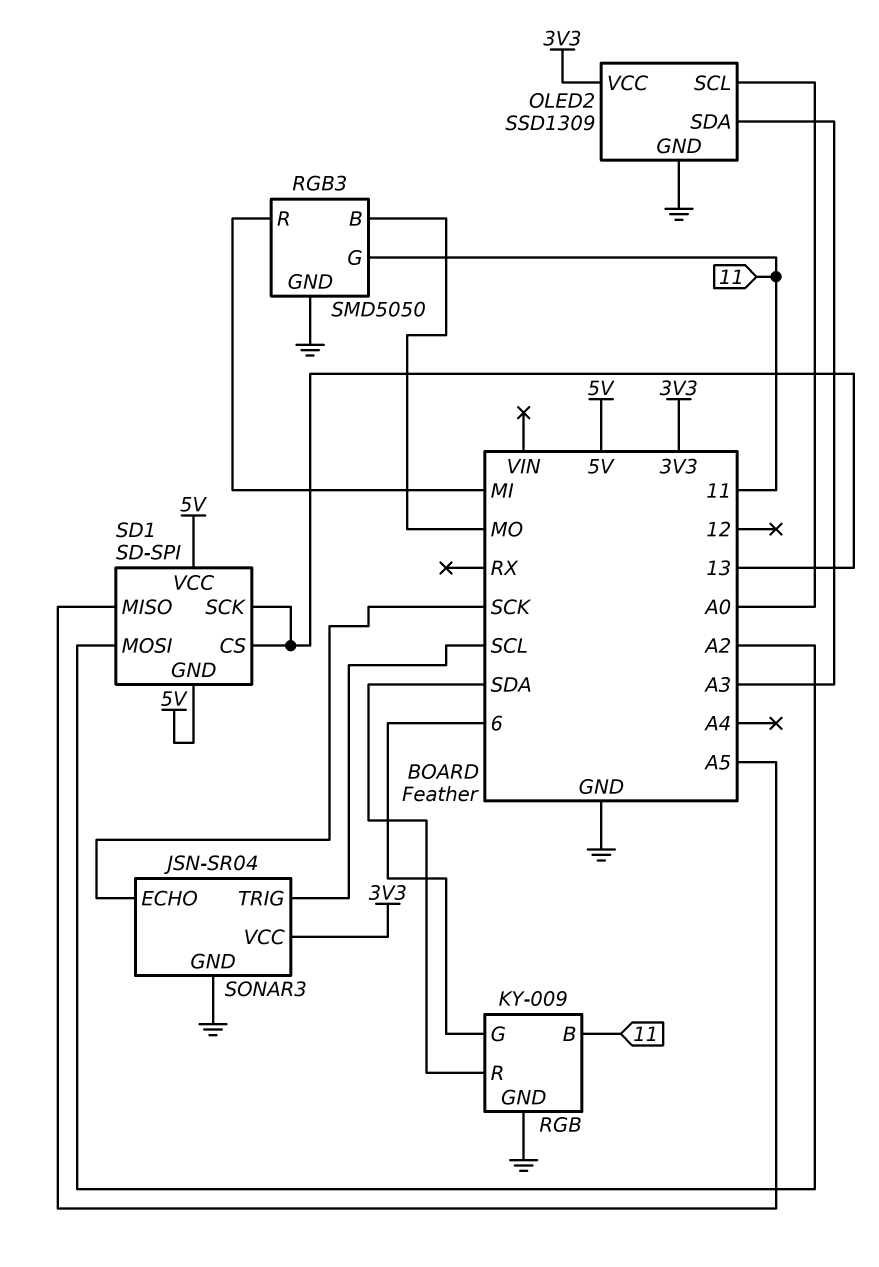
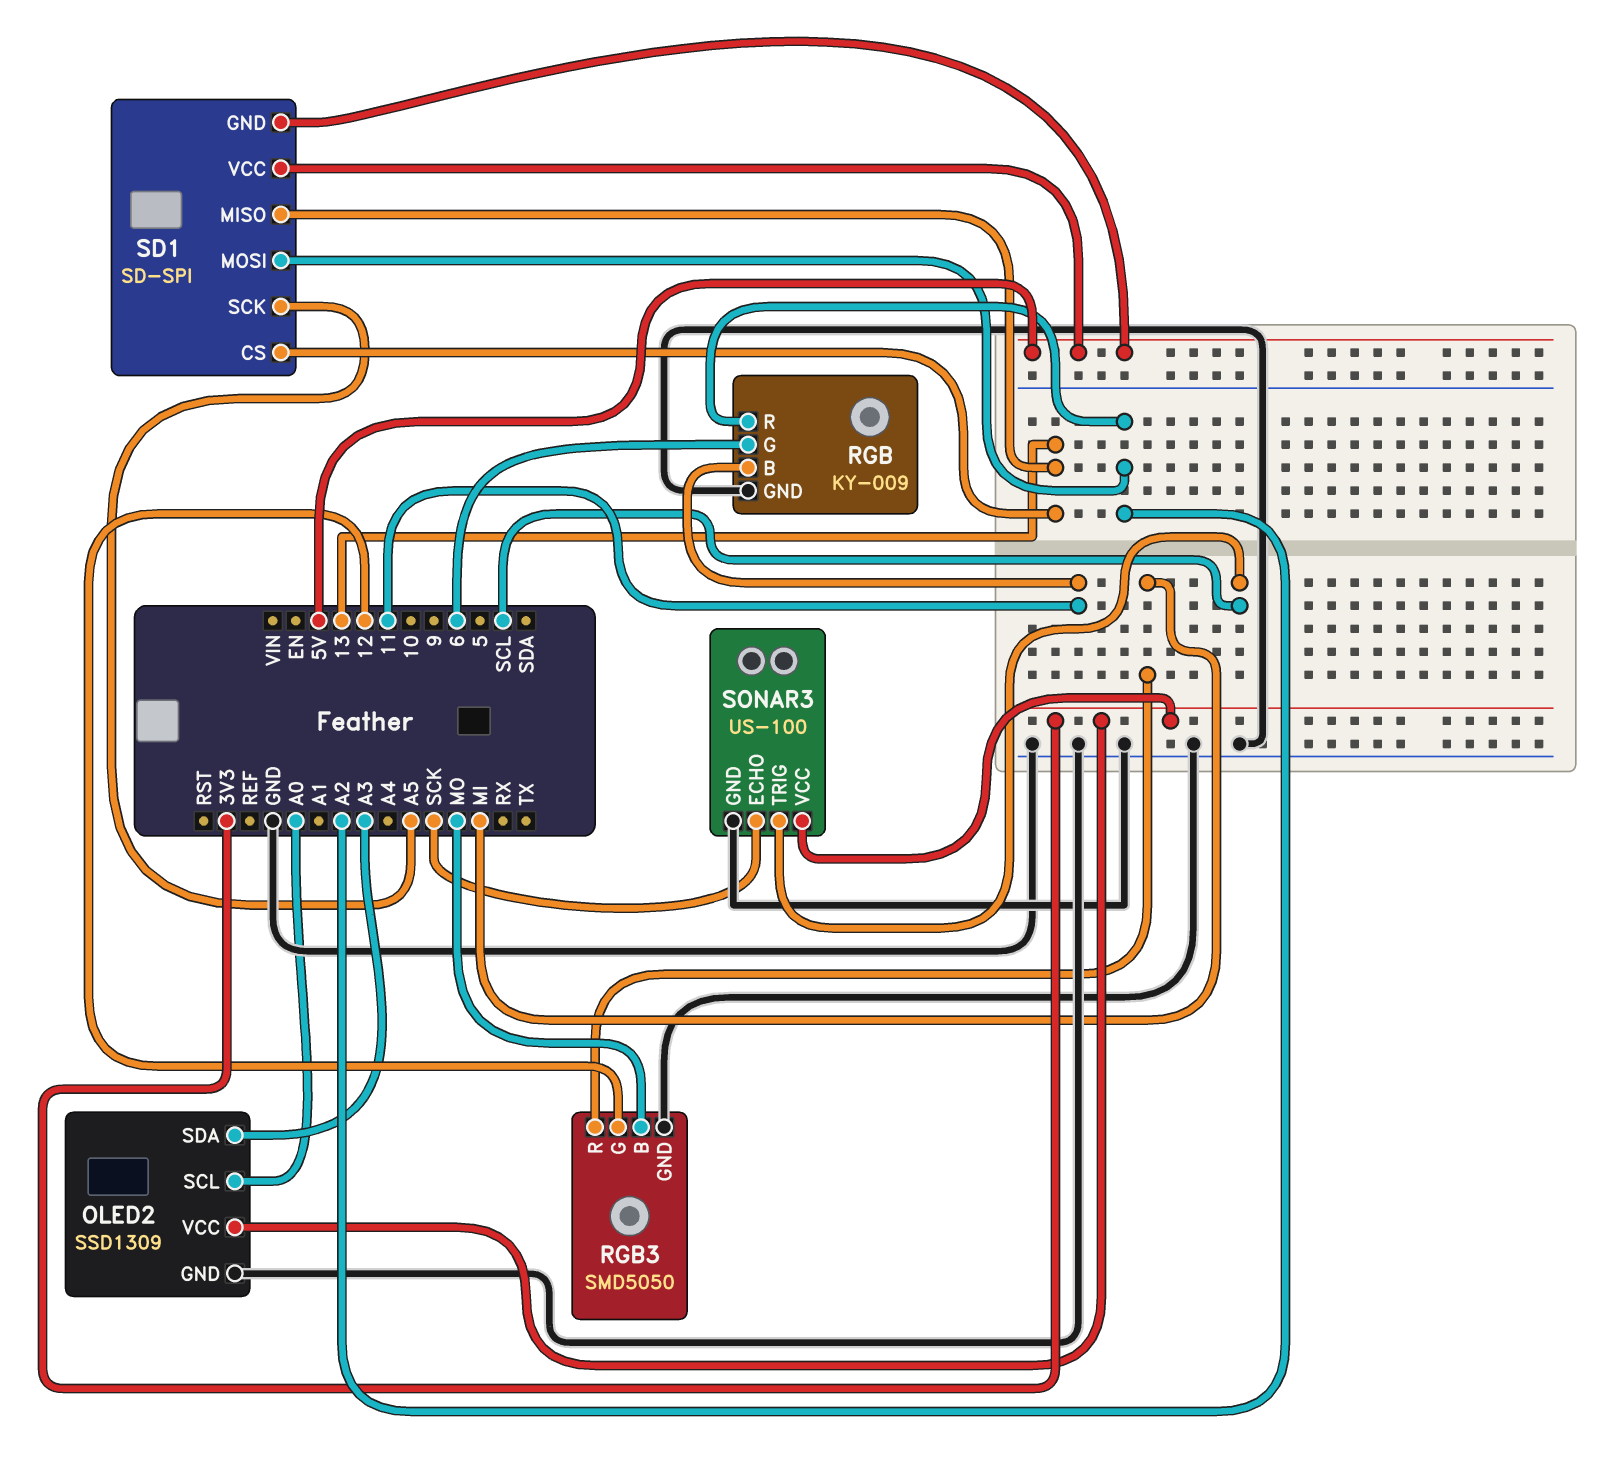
RGB pin R: SDA -> A2
RGB3 pin G: 11 -> 12
SD1 pin MISO: A5 -> 13
SD1 pin SCK: 13 -> A5
SONAR3: JSN-SR04 -> US-100

